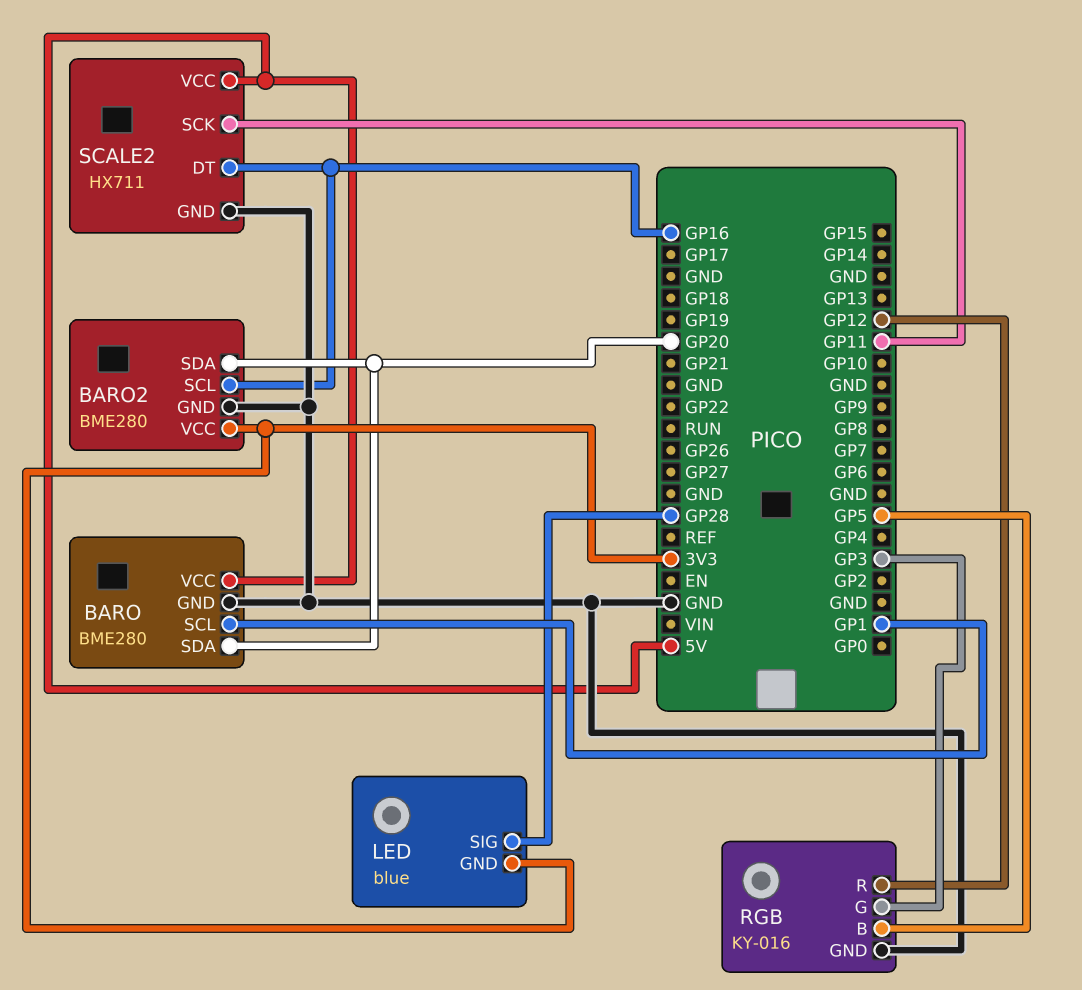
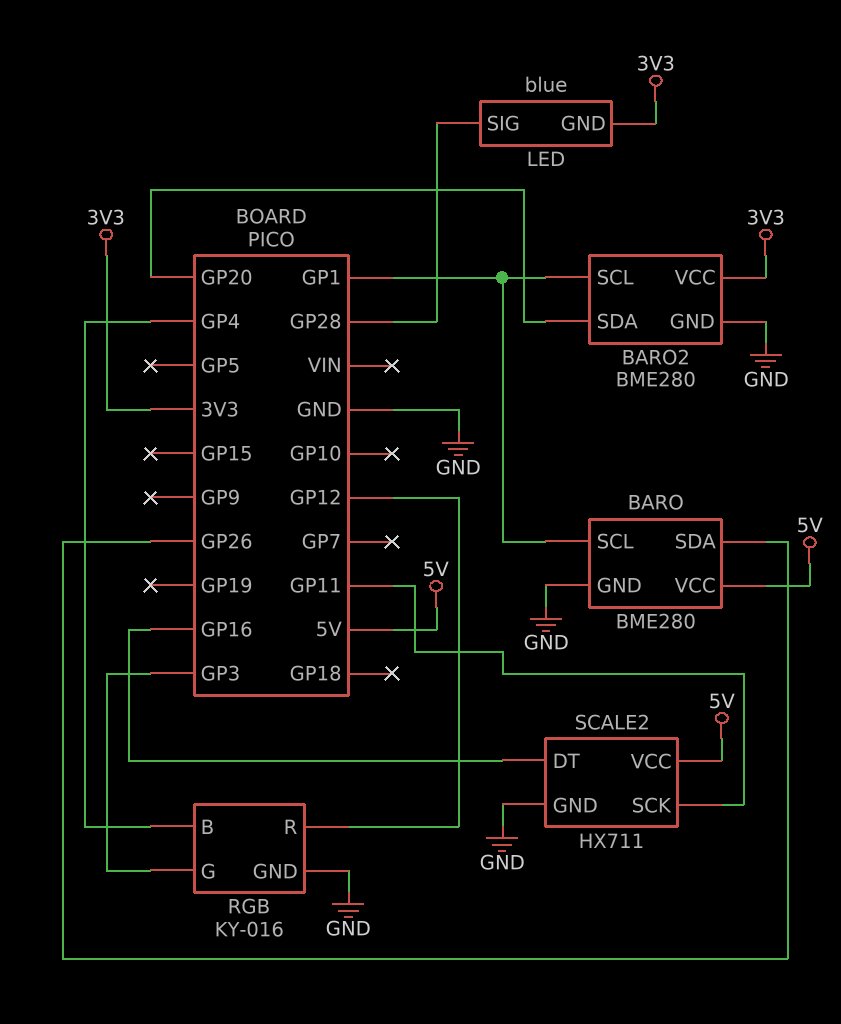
BARO pin SDA: GP20 -> GP26
BARO2 pin SCL: GP16 -> GP1
RGB pin B: GP5 -> GP4

